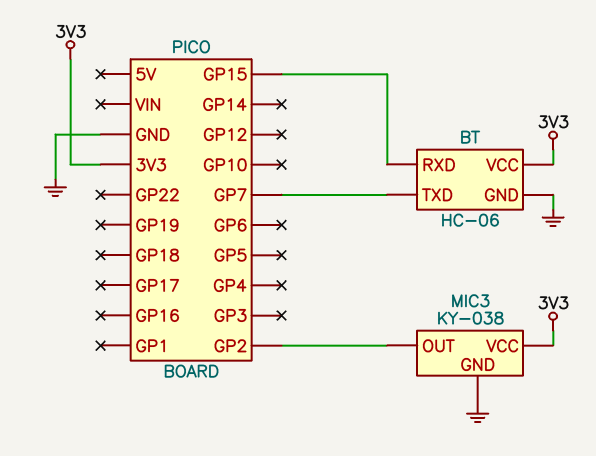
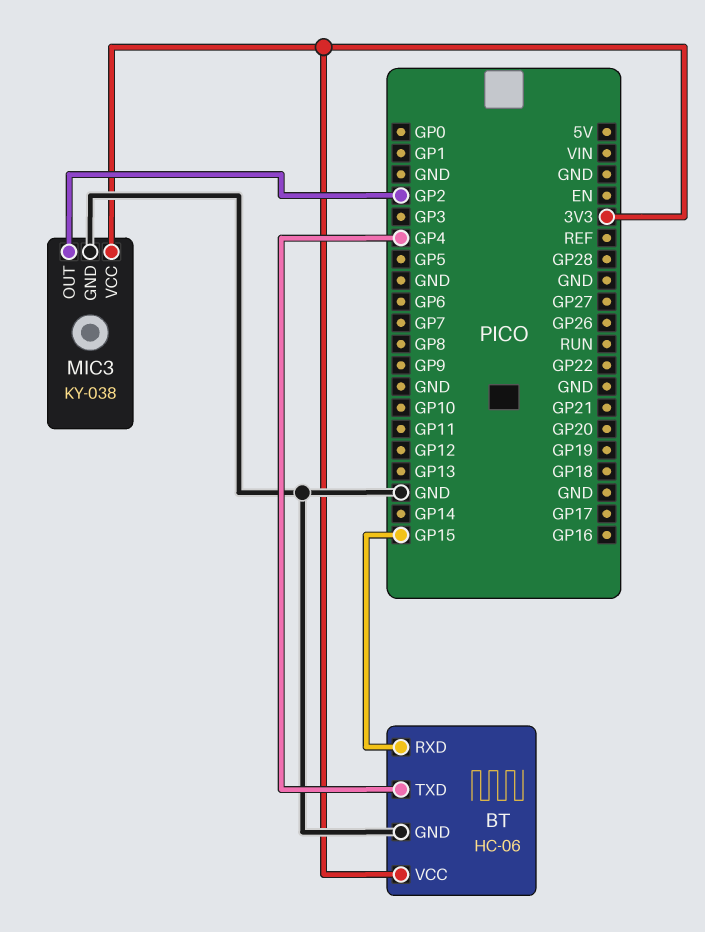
BT pin TXD: GP7 -> GP4

